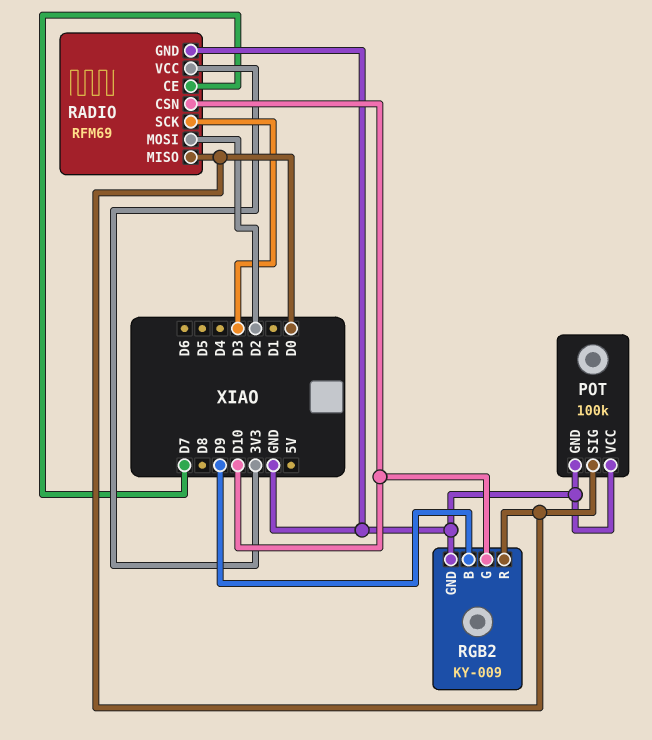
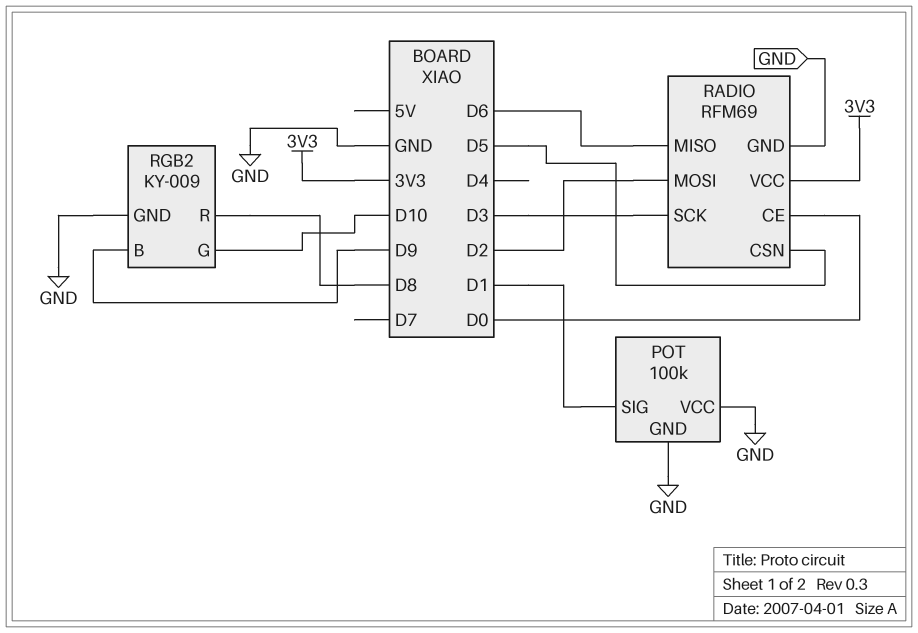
POT pin SIG: D0 -> D1
RADIO pin CE: D7 -> D0
RADIO pin CSN: D10 -> D5
RADIO pin MISO: D0 -> D6
RGB2 pin R: D0 -> D8

